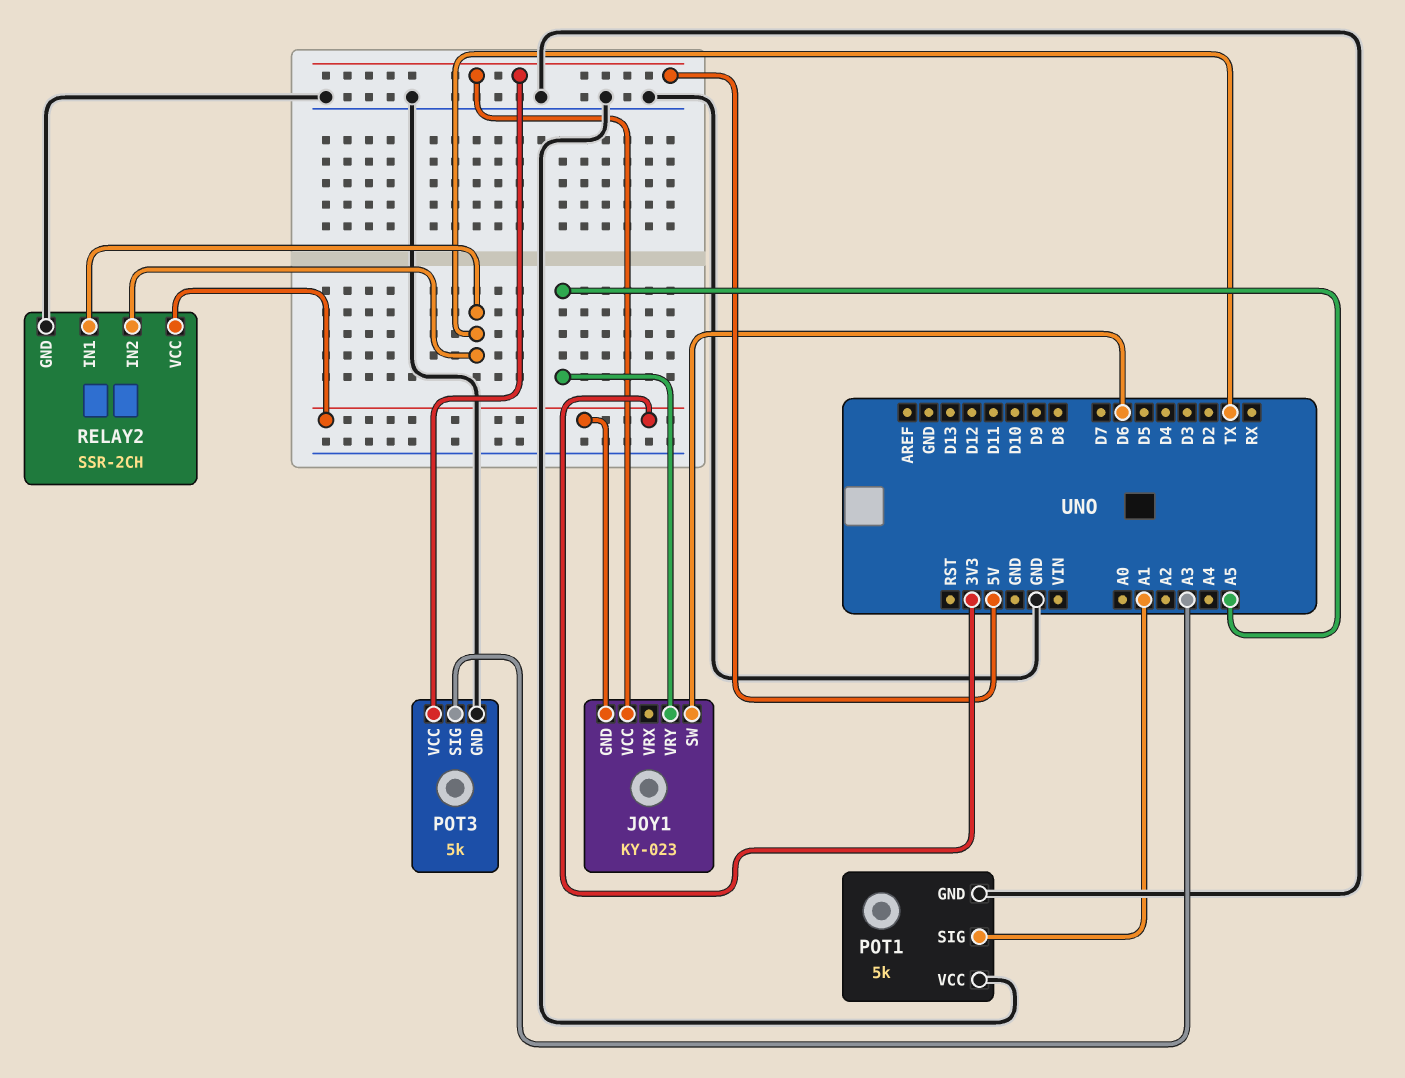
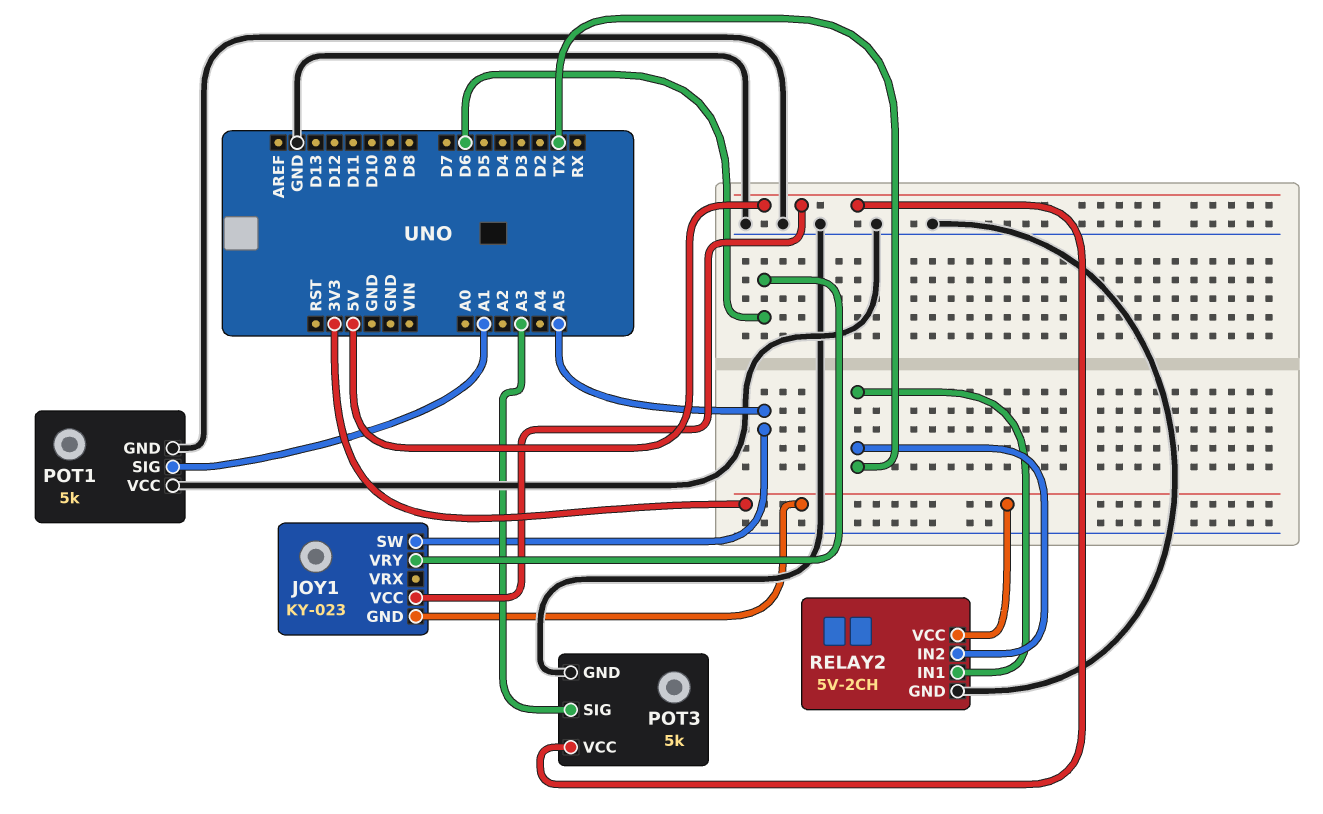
JOY1 pin SW: D6 -> A5
JOY1 pin VRY: A5 -> D6
RELAY2: SSR-2CH -> 5V-2CH

